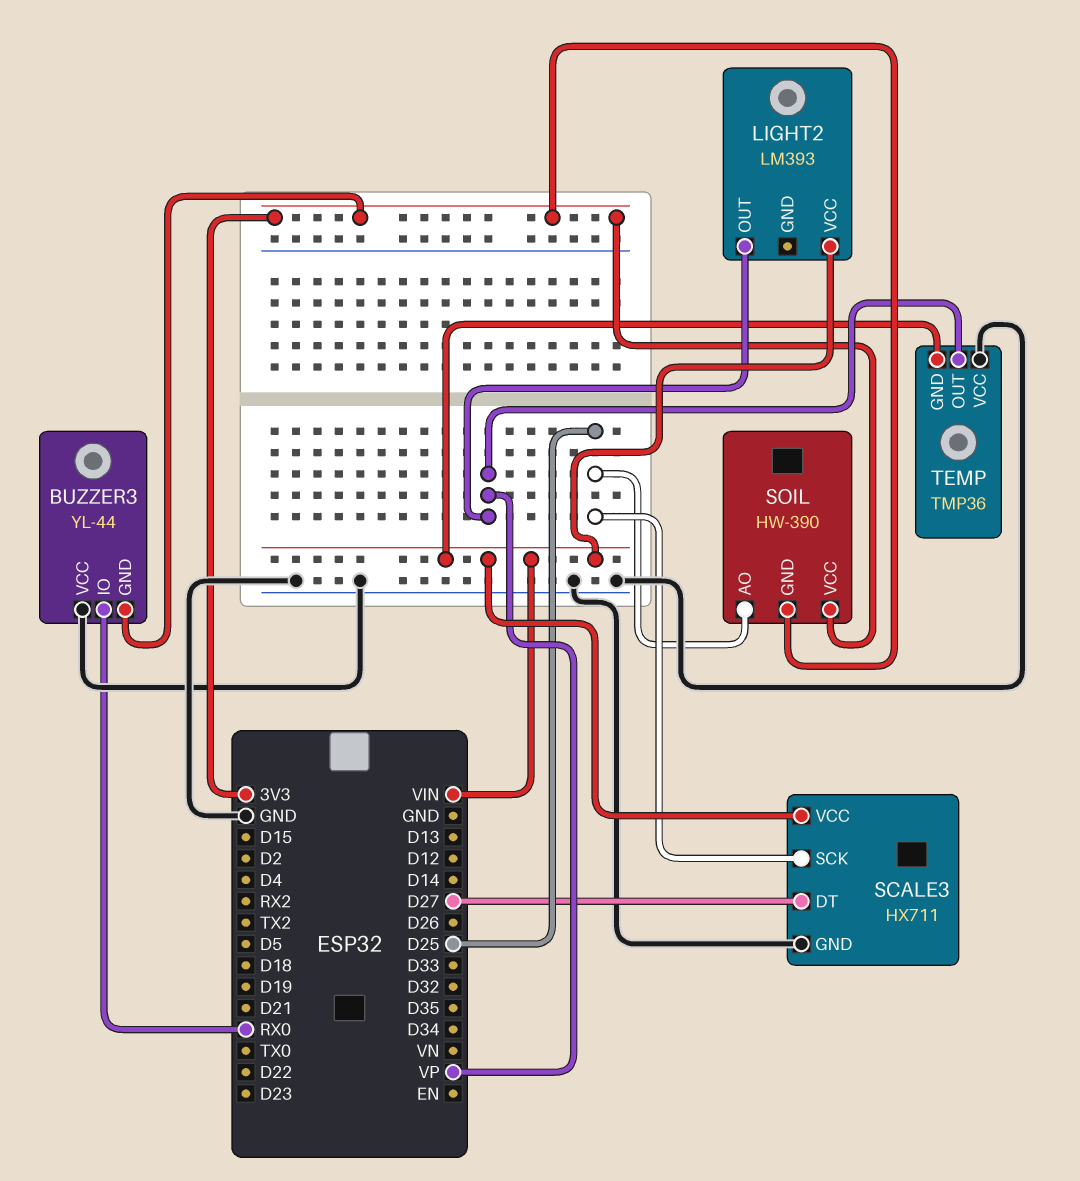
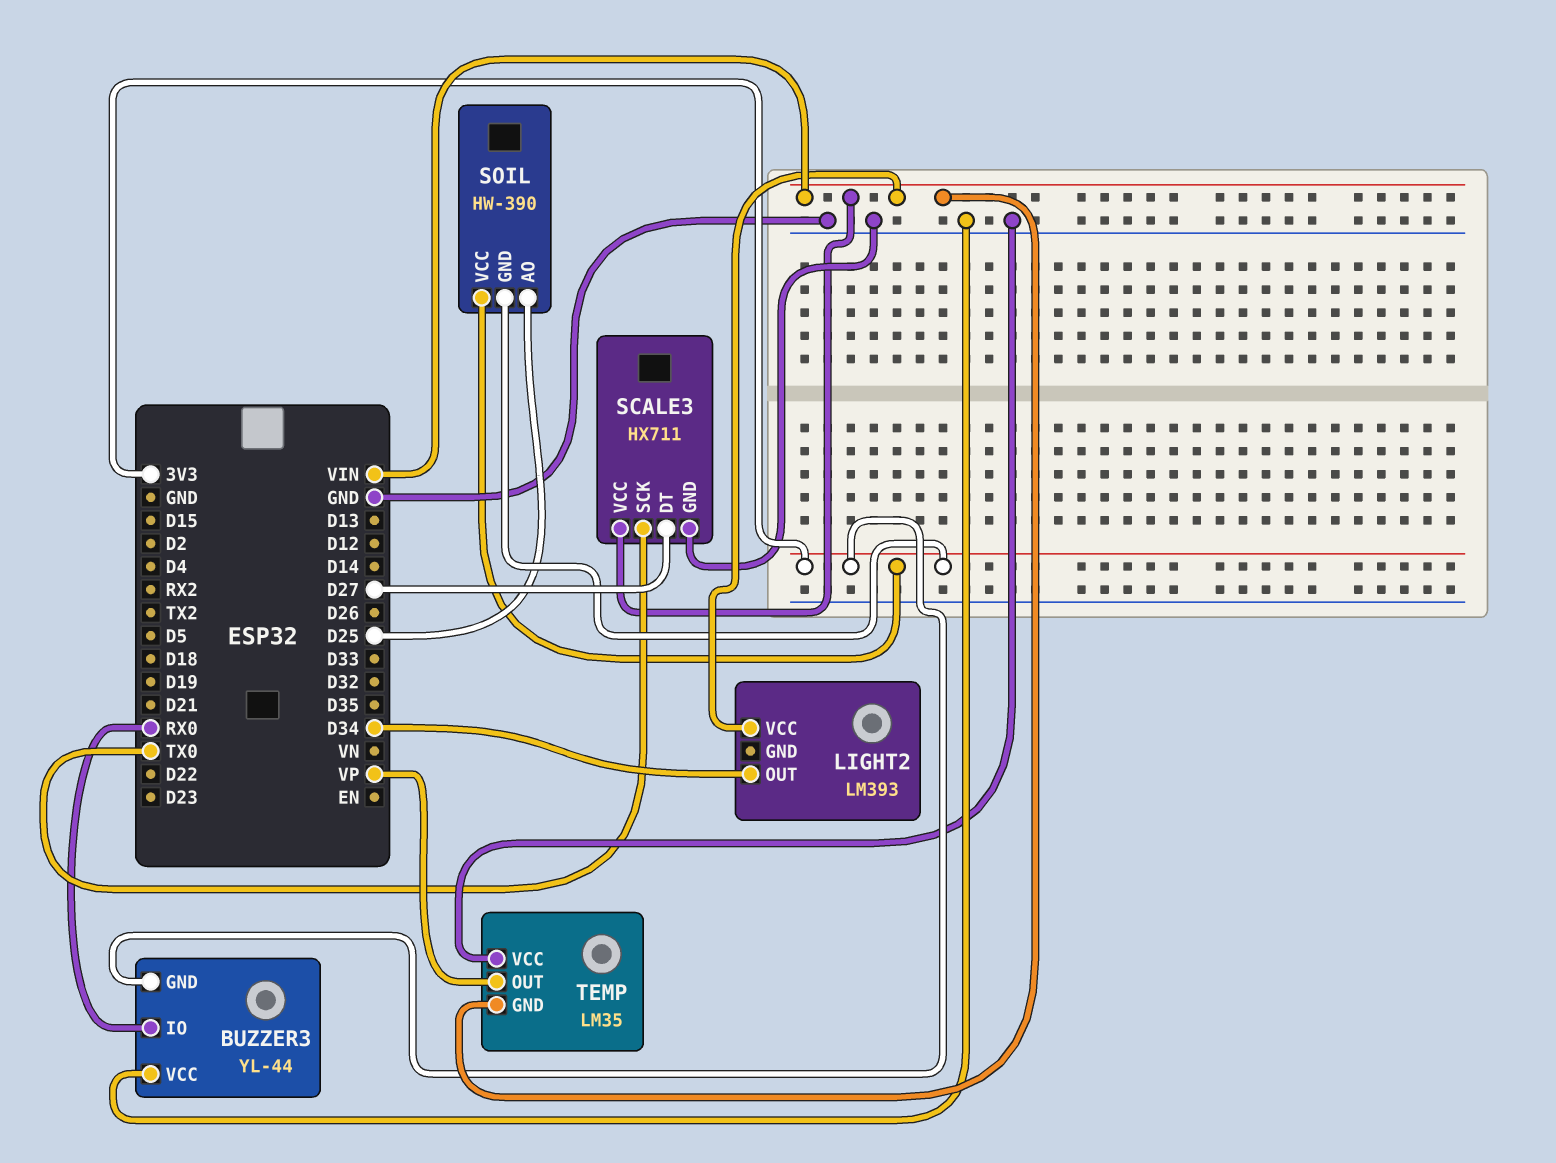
LIGHT2 pin OUT: VP -> D34
SCALE3 pin SCK: D25 -> TX0
TEMP: TMP36 -> LM35

